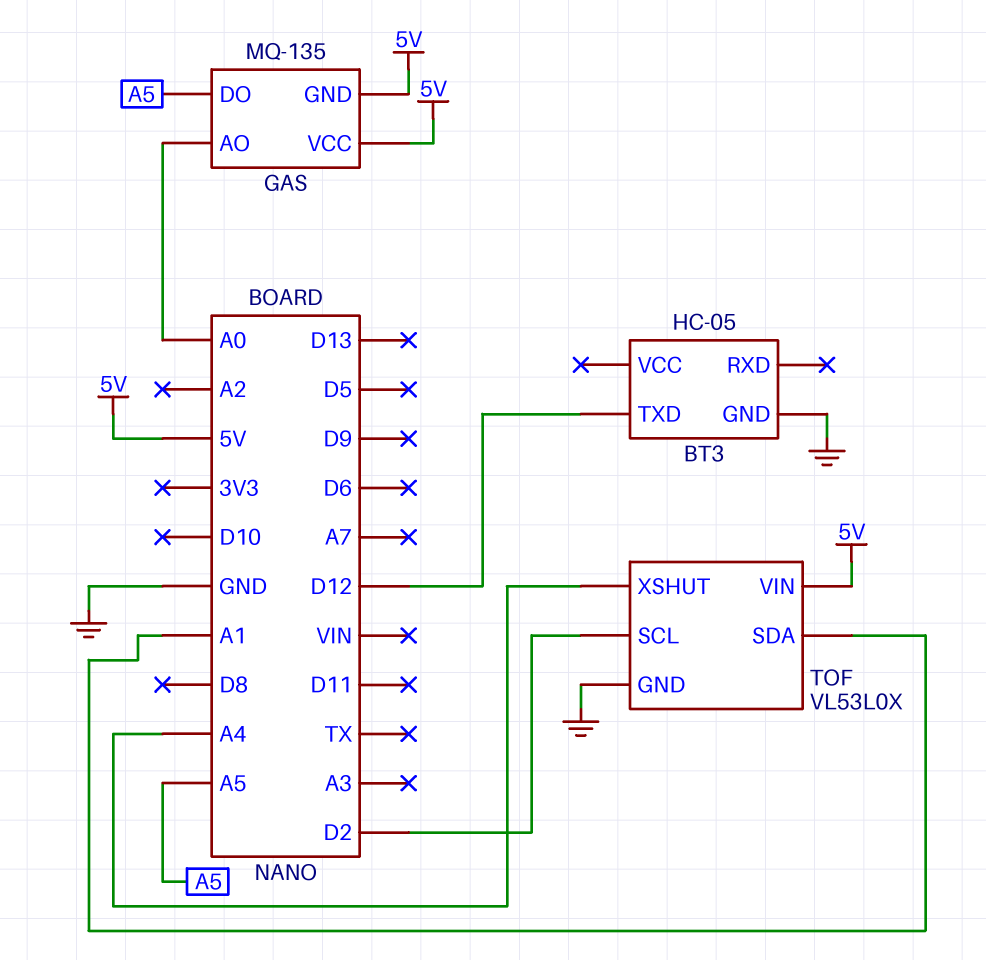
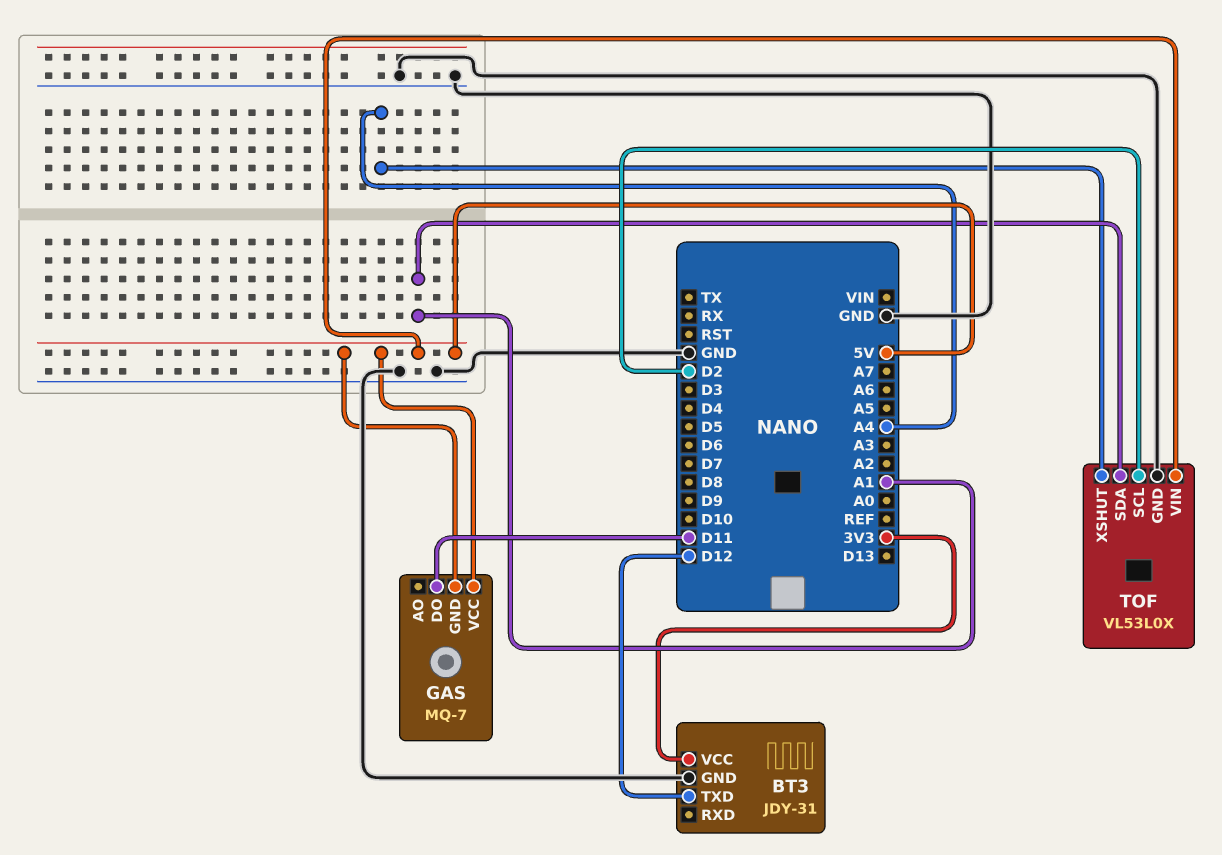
BT3: HC-05 -> JDY-31
BT3 pin VCC: none -> 3V3
GAS: MQ-135 -> MQ-7
GAS pin AO: A0 -> none
GAS pin DO: A5 -> D11

